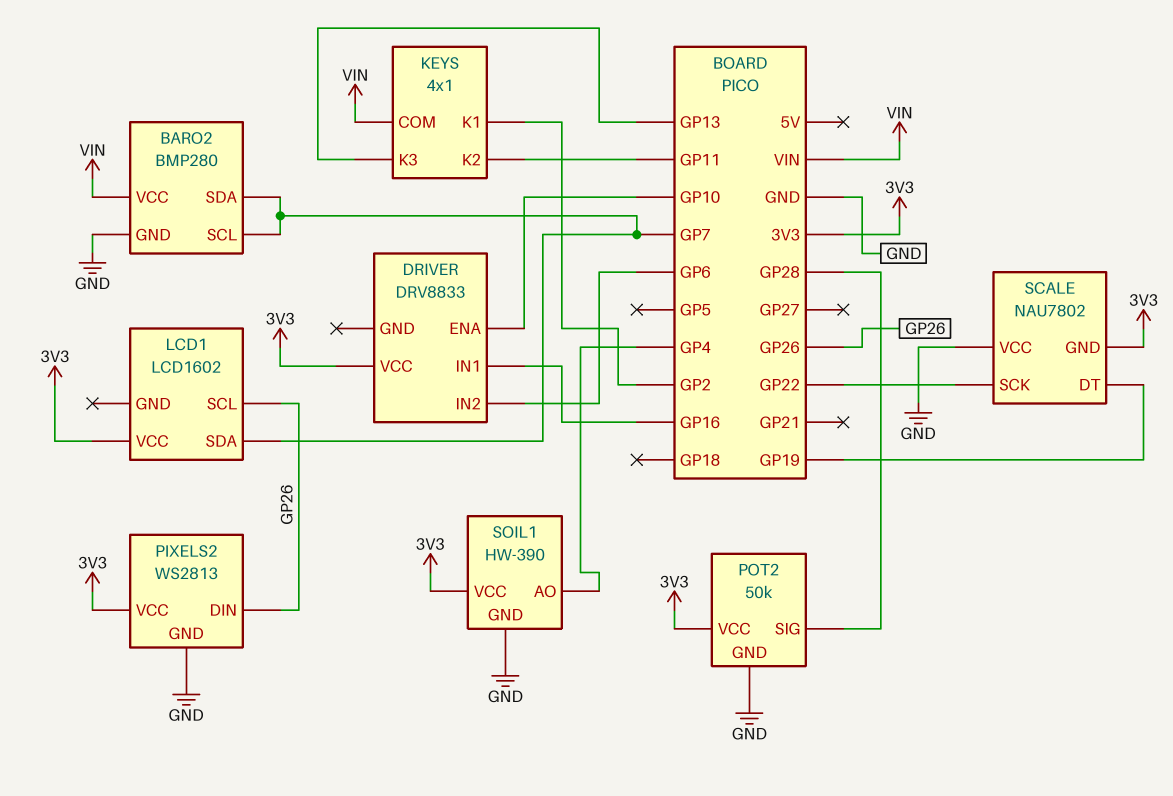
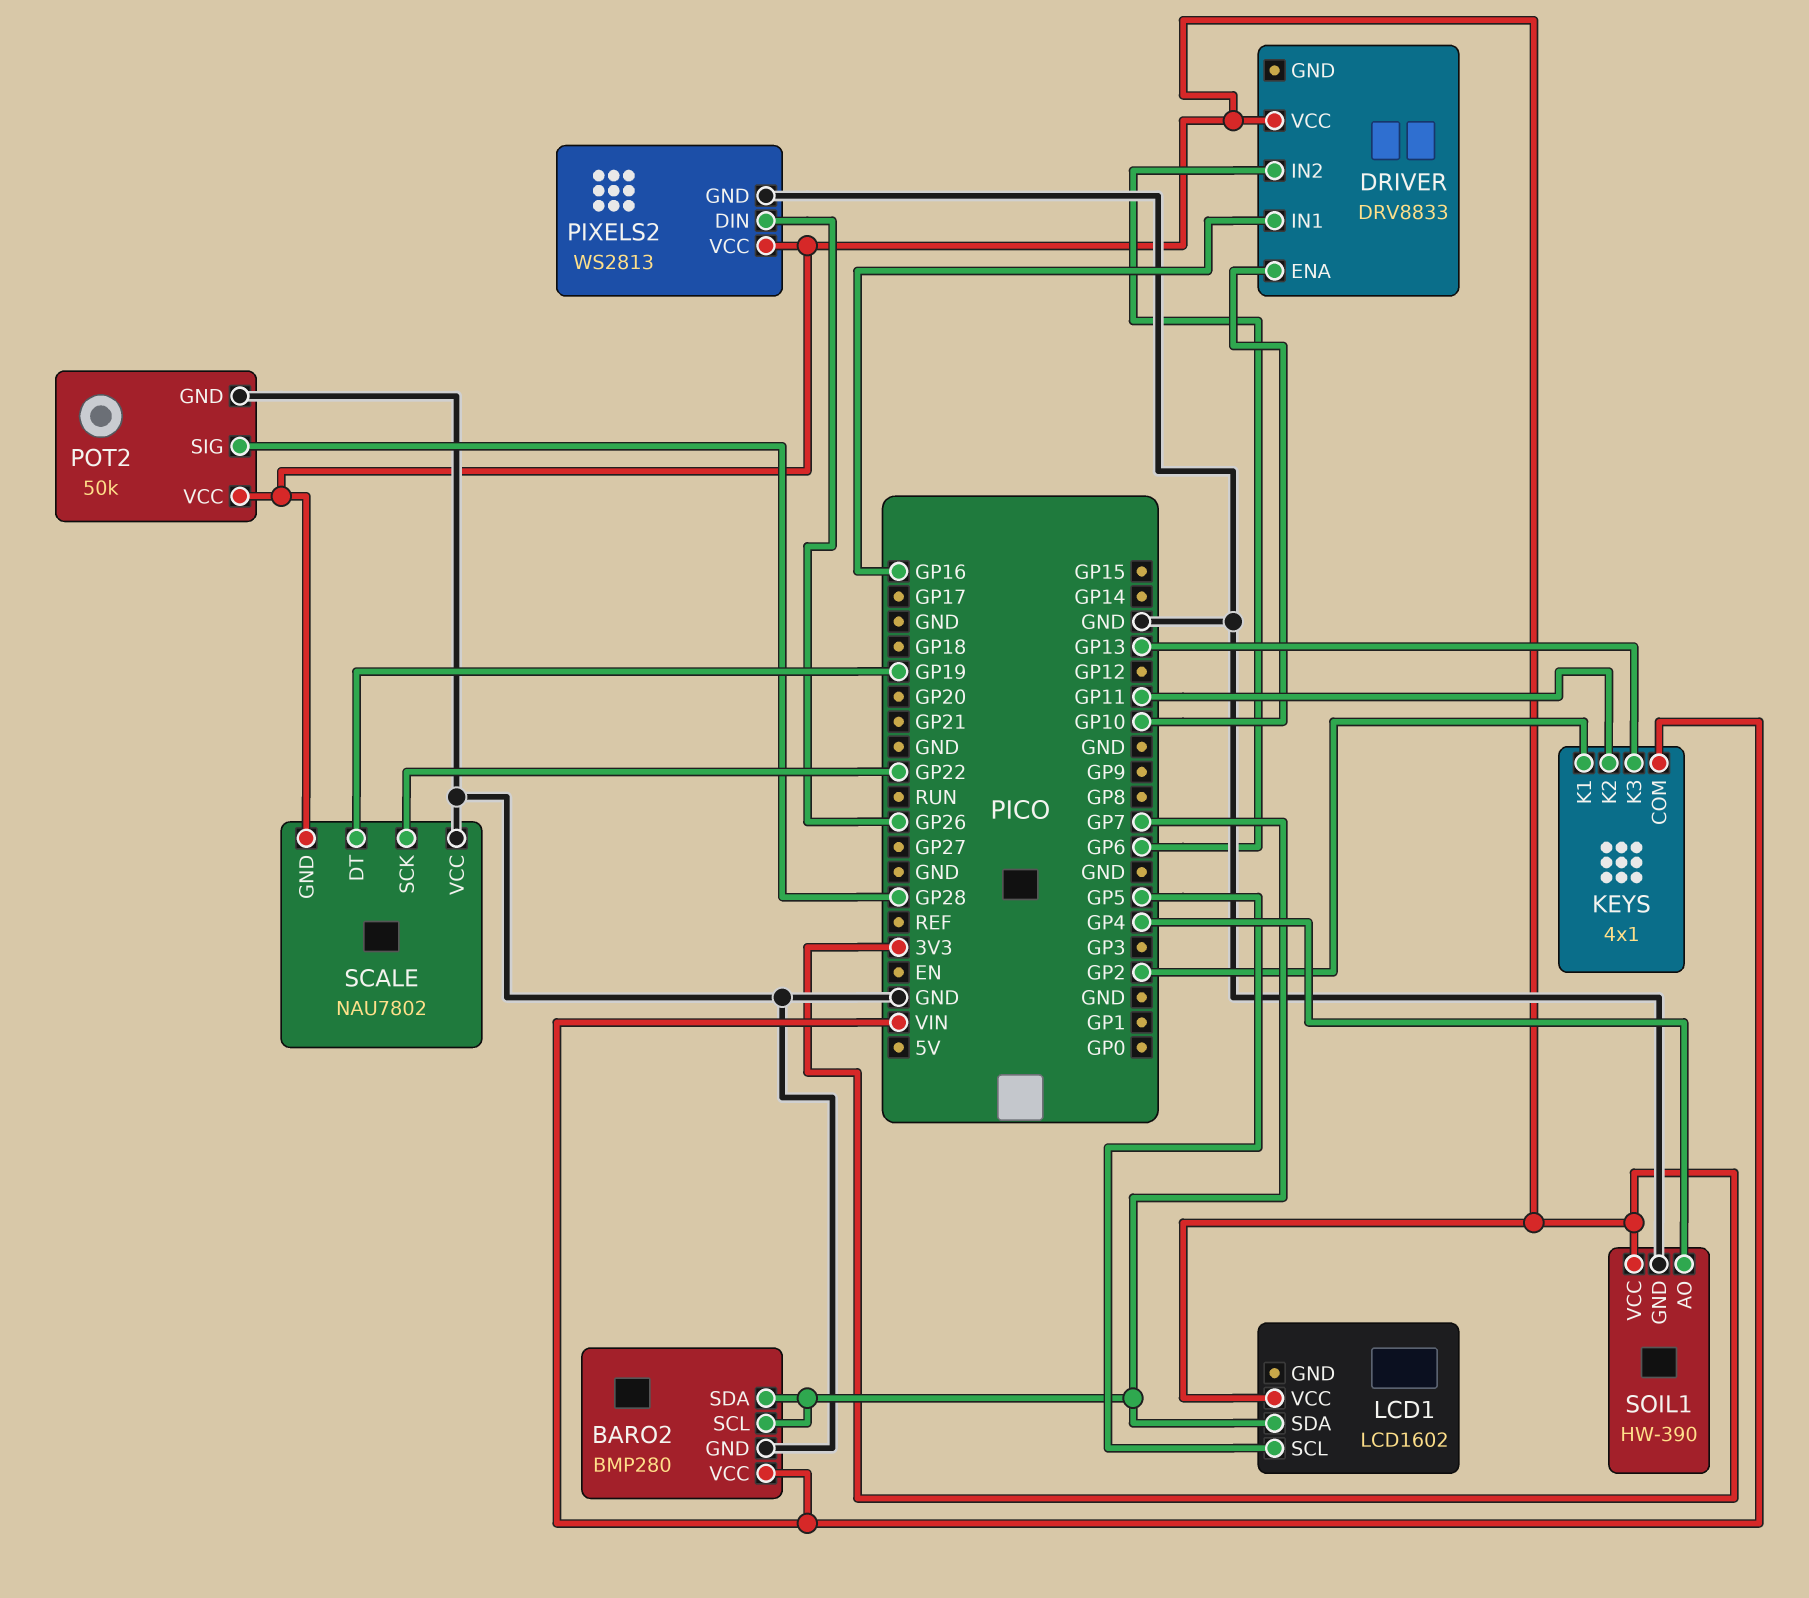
LCD1 pin SCL: GP26 -> GP5

